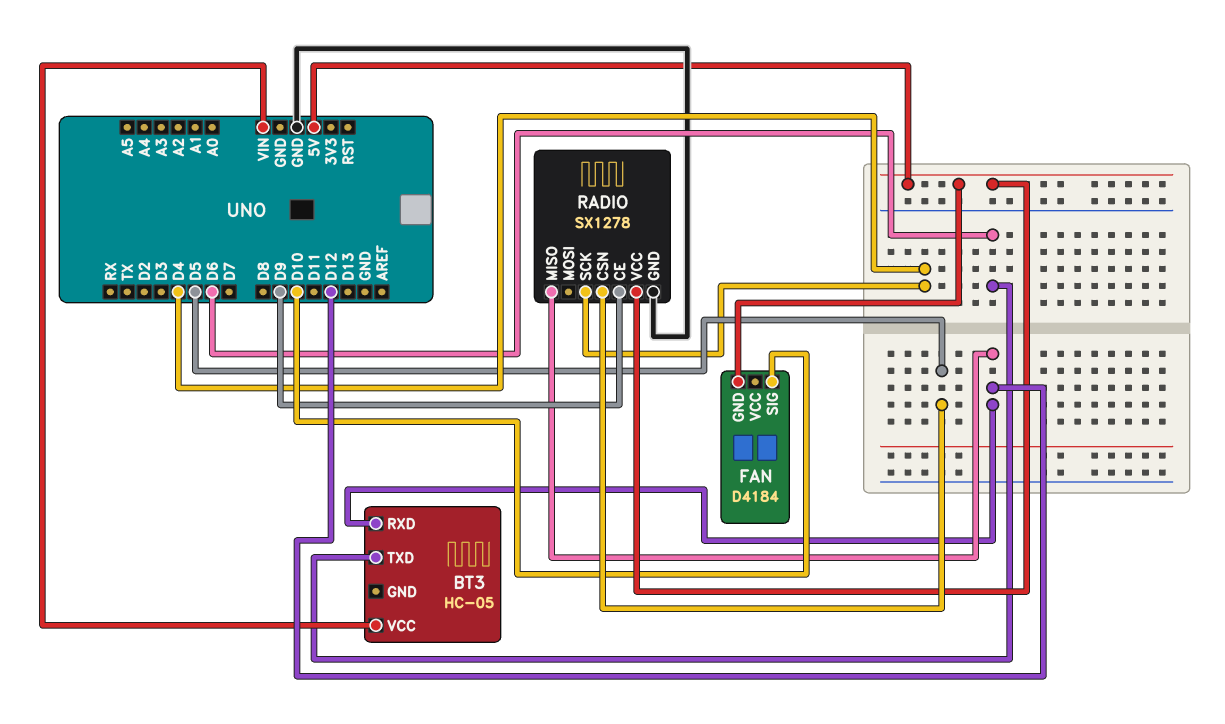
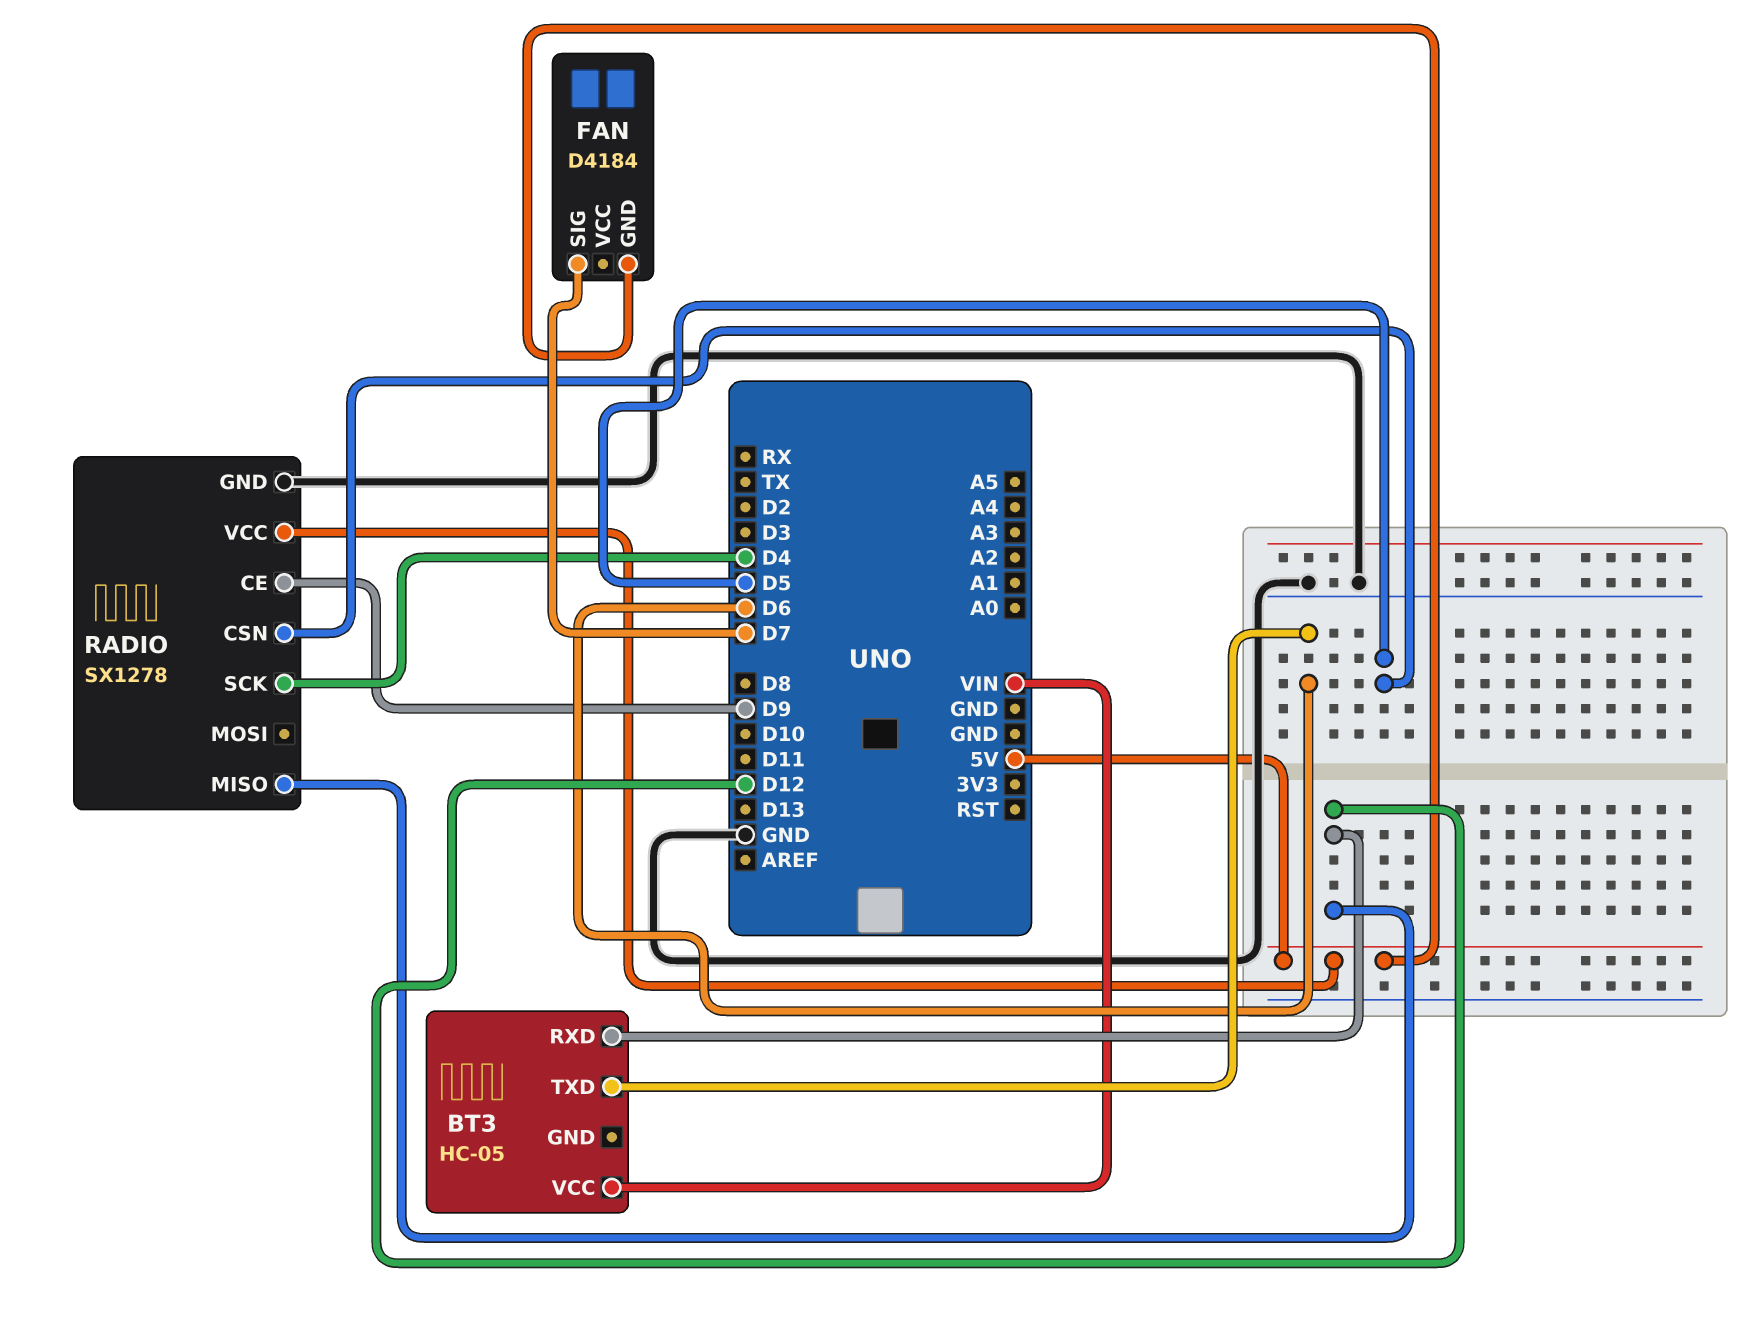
FAN pin SIG: D10 -> D7

